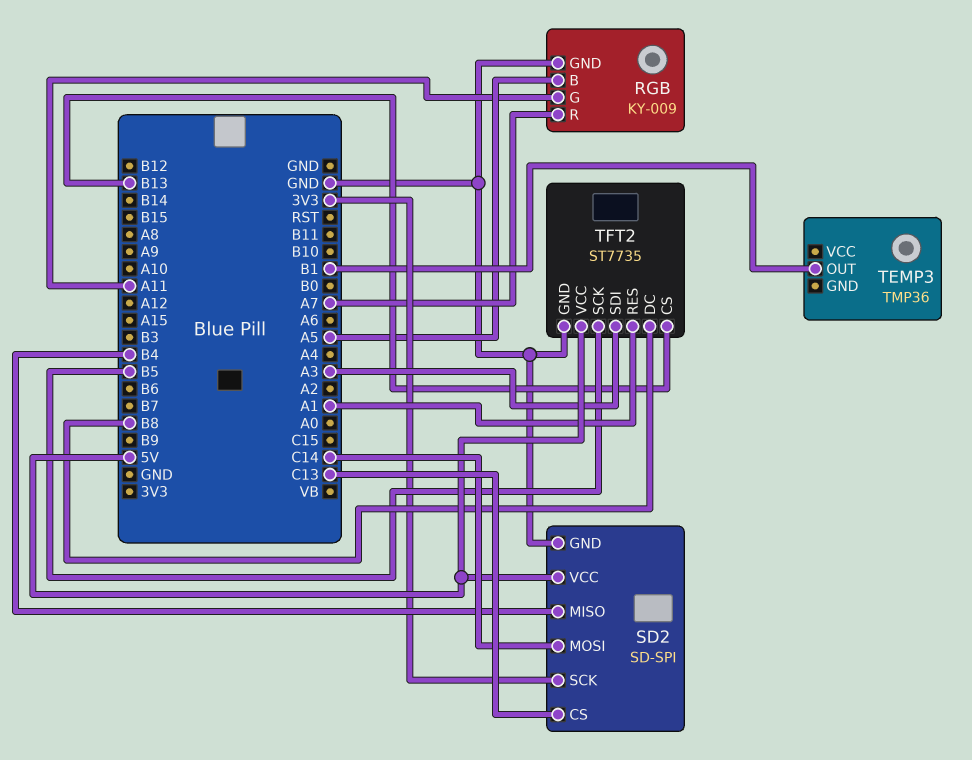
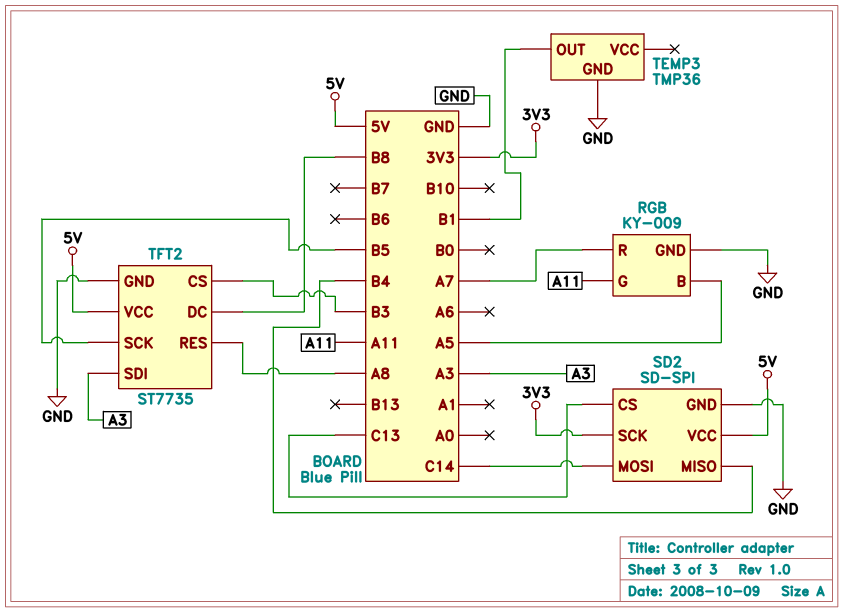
TEMP3 pin GND: none -> GND
TFT2 pin CS: B13 -> B3
TFT2 pin RES: A1 -> A8

